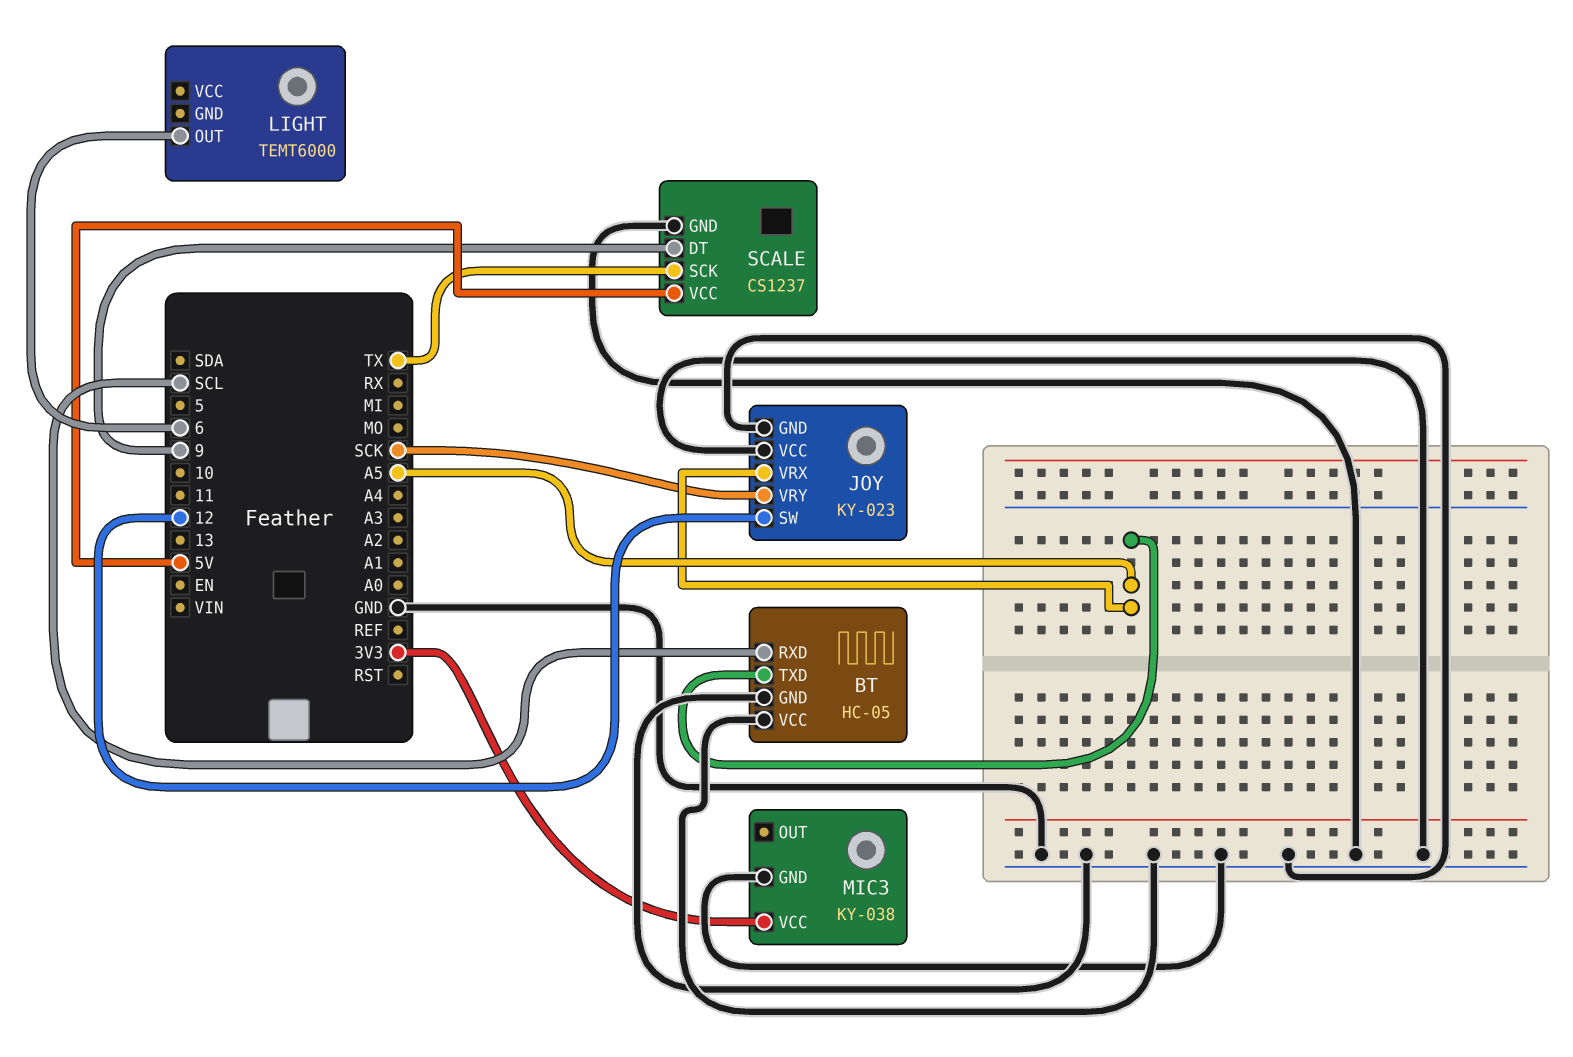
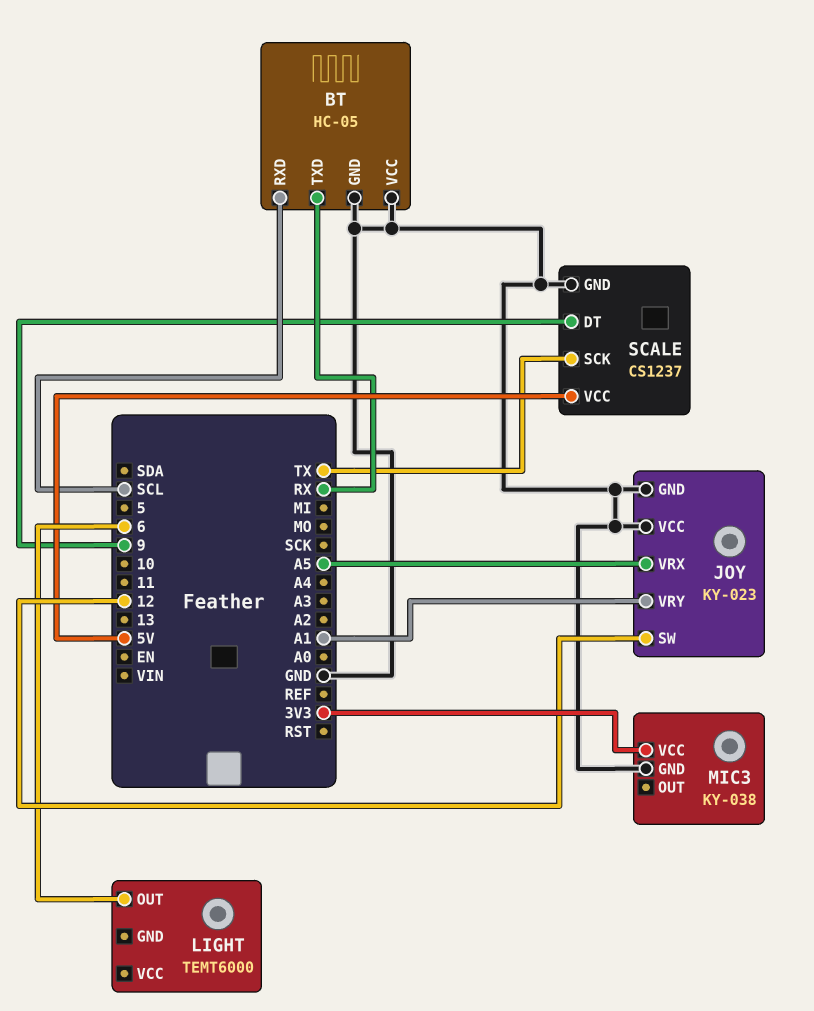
BT pin TXD: A5 -> RX
JOY pin VRY: SCK -> A1

